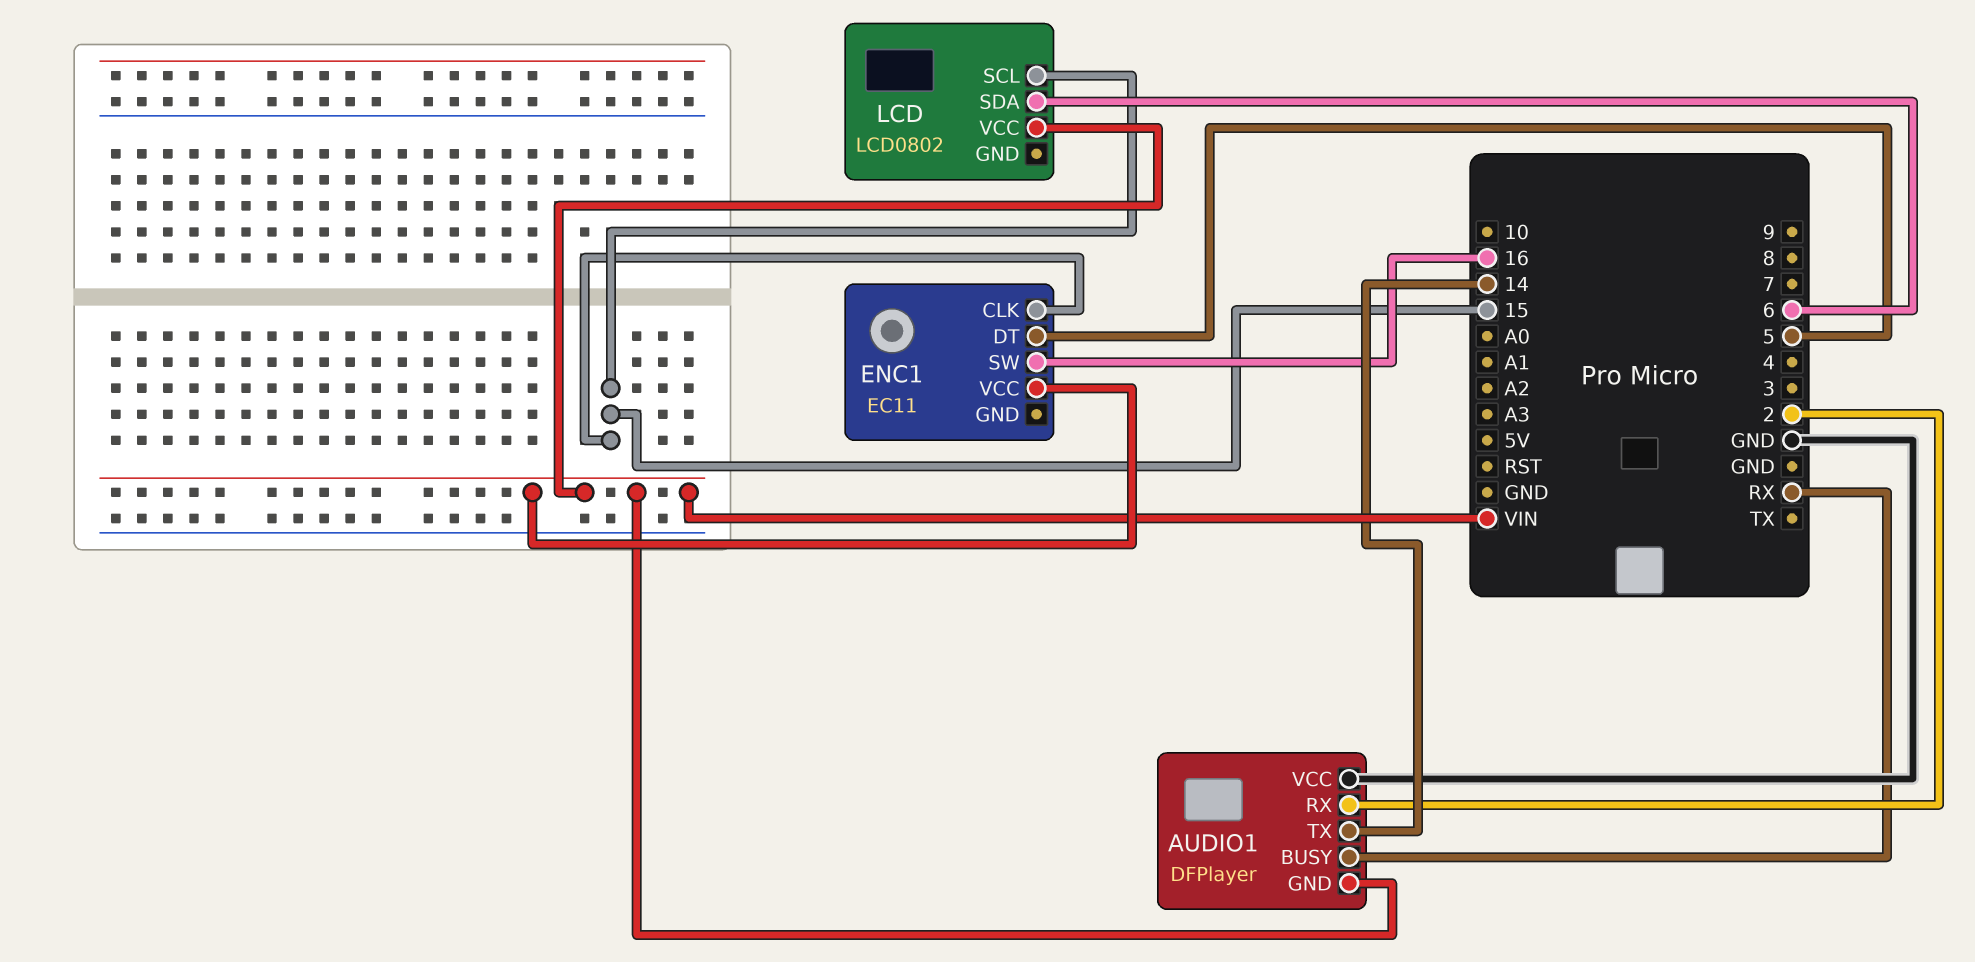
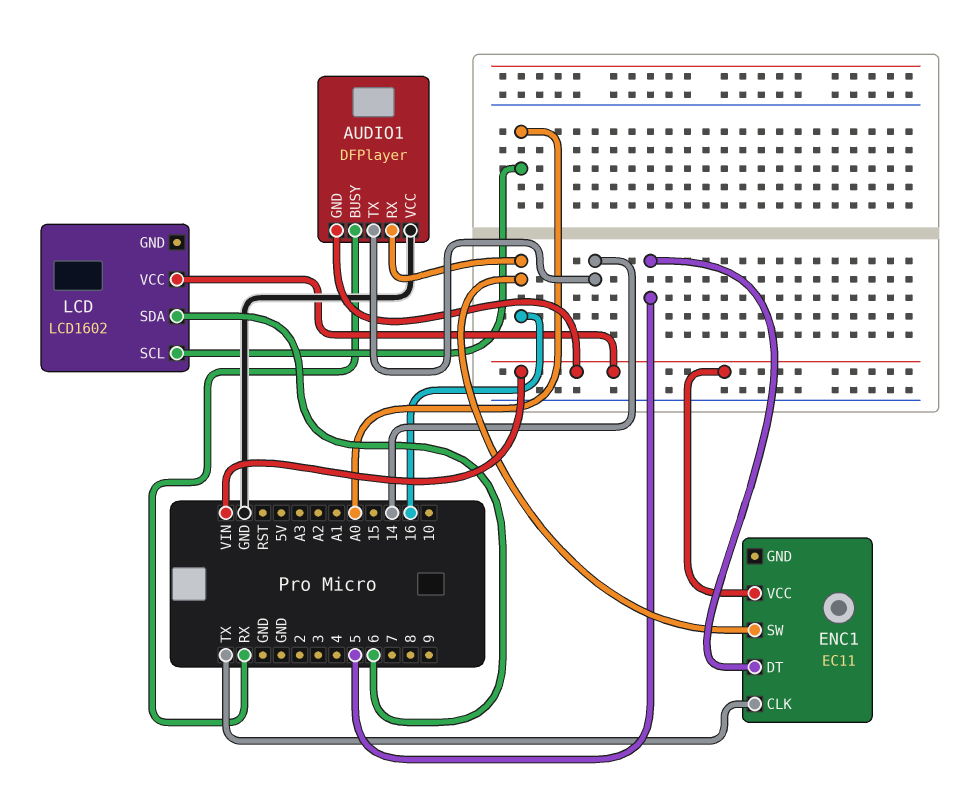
AUDIO1 pin RX: 2 -> 16
ENC1 pin CLK: 15 -> TX
LCD: LCD0802 -> LCD1602
LCD pin SCL: 15 -> A0

